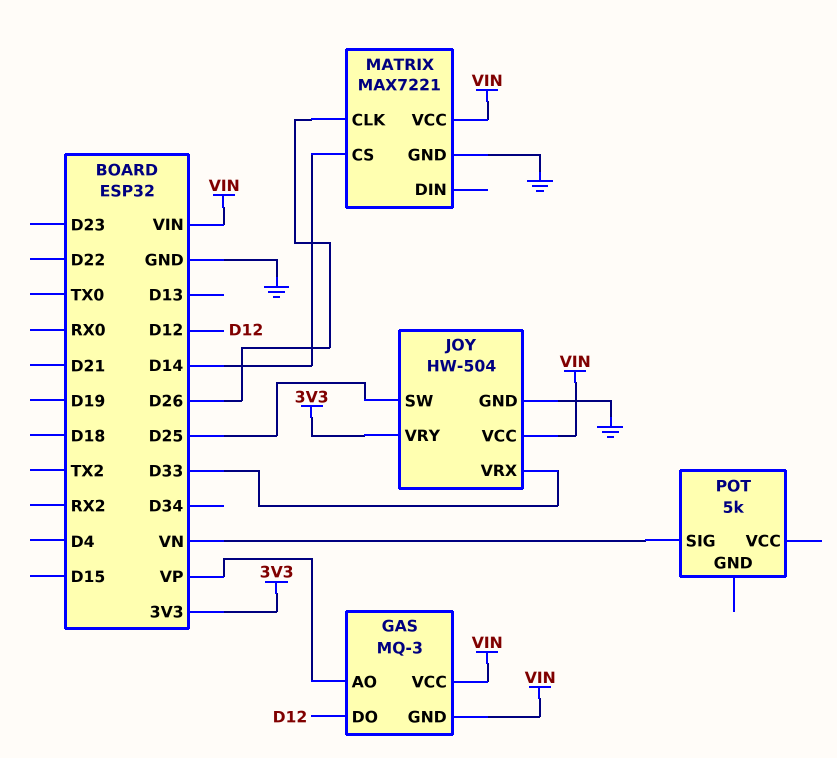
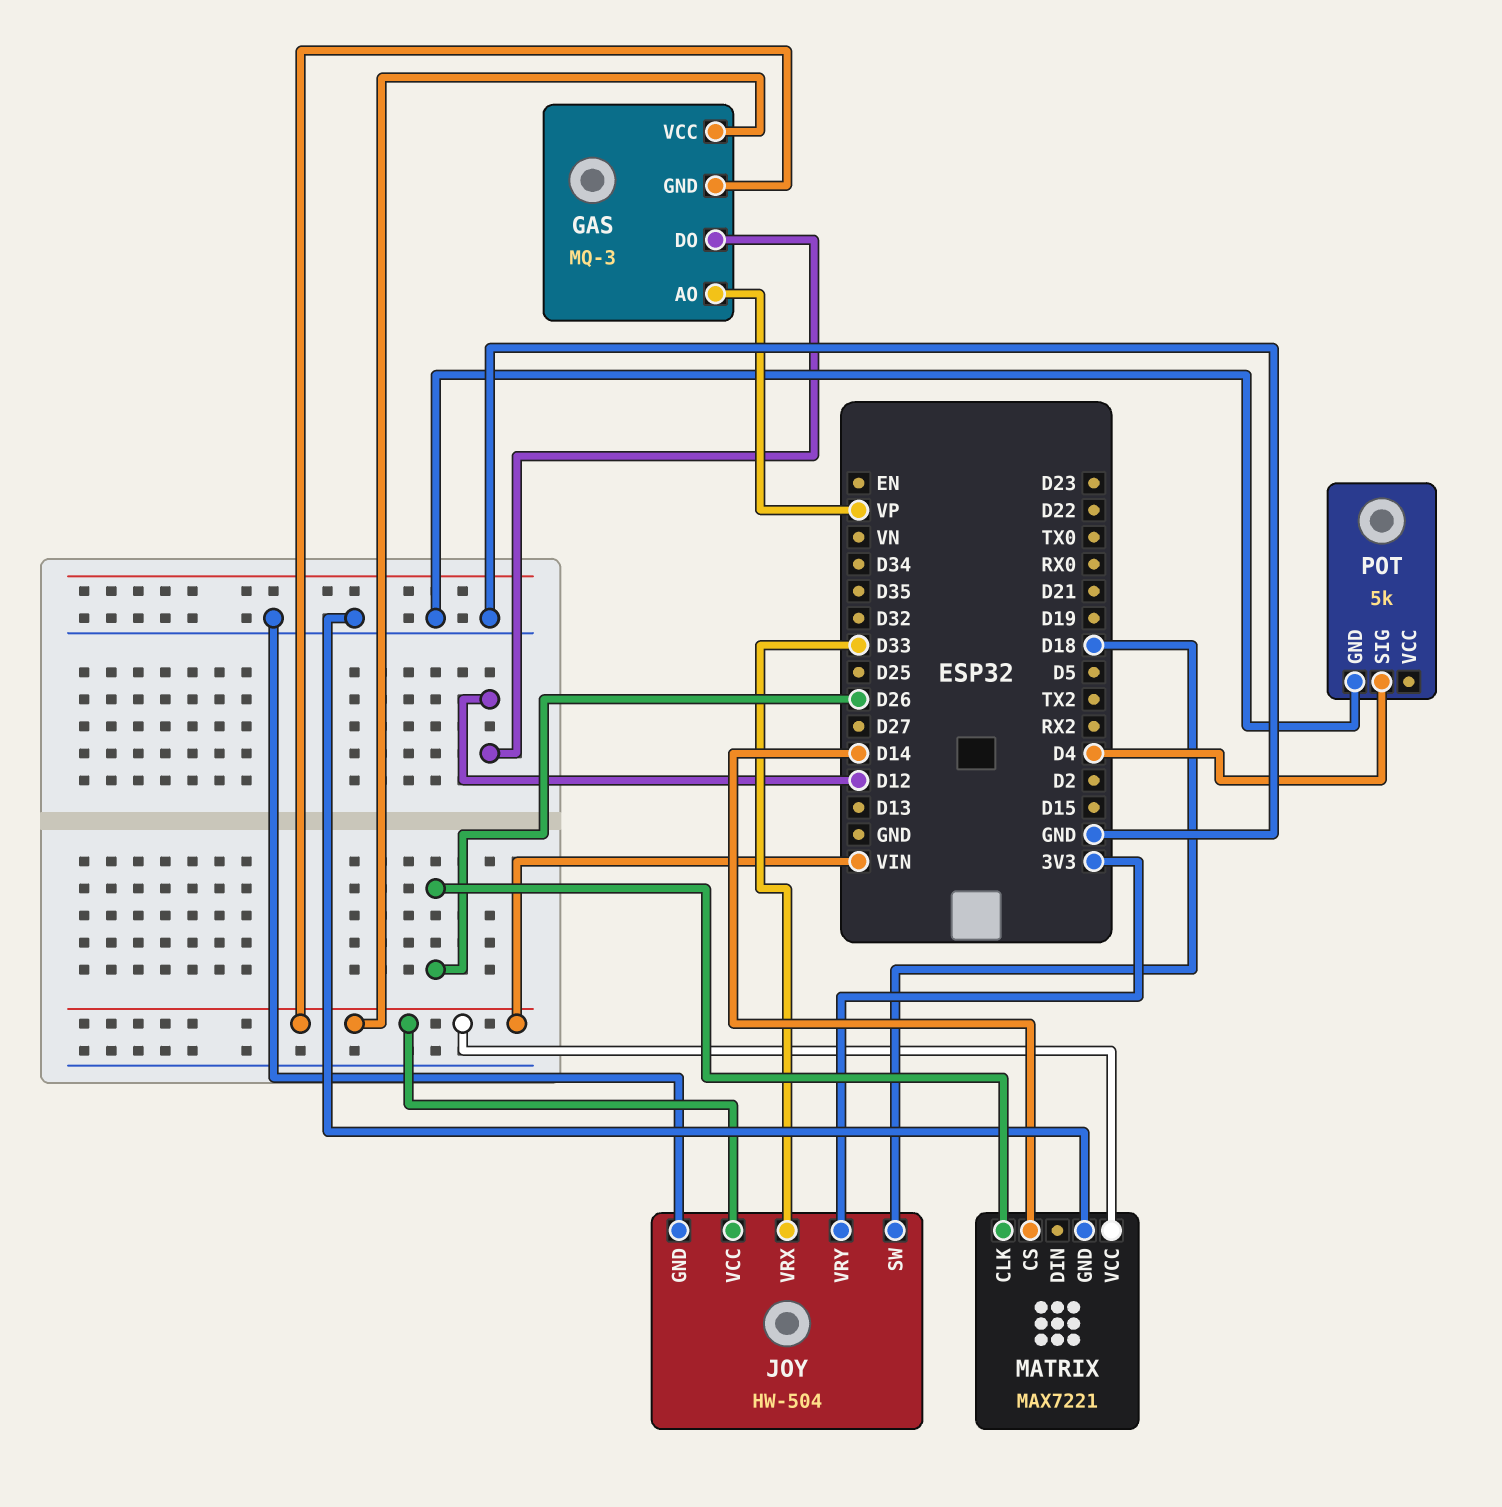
JOY pin SW: D25 -> D18
POT pin GND: none -> GND
POT pin SIG: VN -> D4

